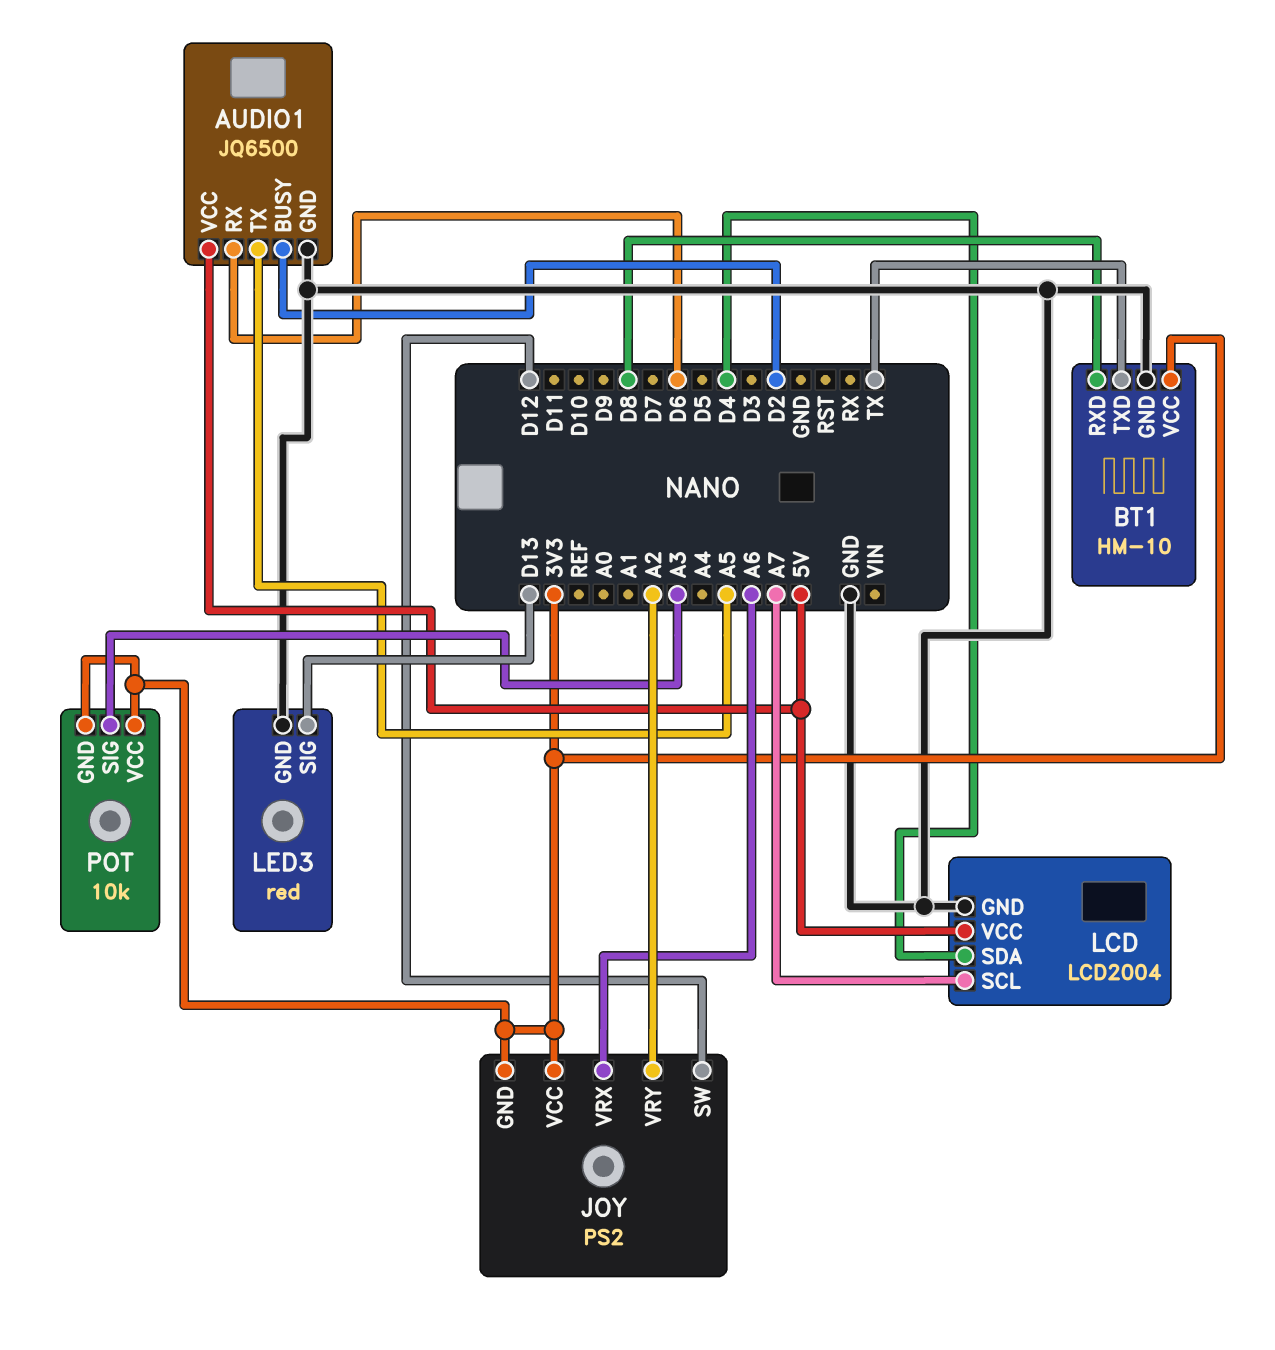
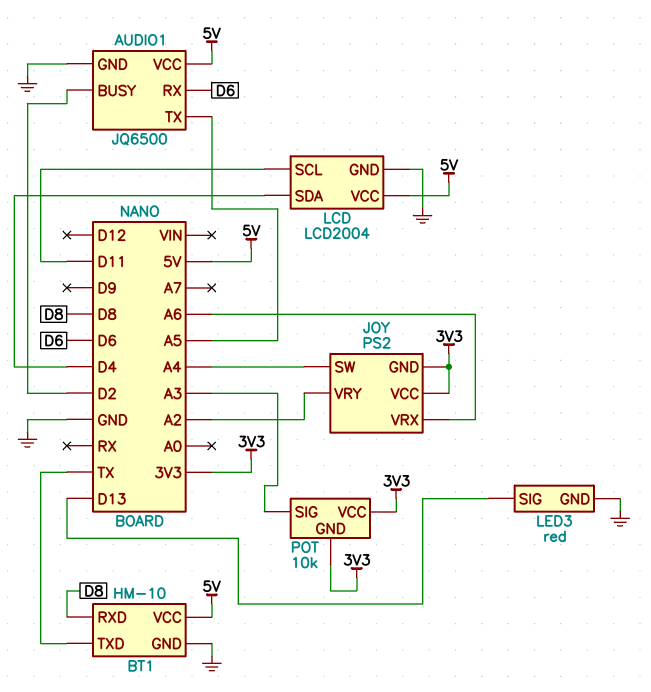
BT1 pin VCC: 3V3 -> 5V
JOY pin SW: D12 -> A4
LCD pin SCL: A7 -> D11

